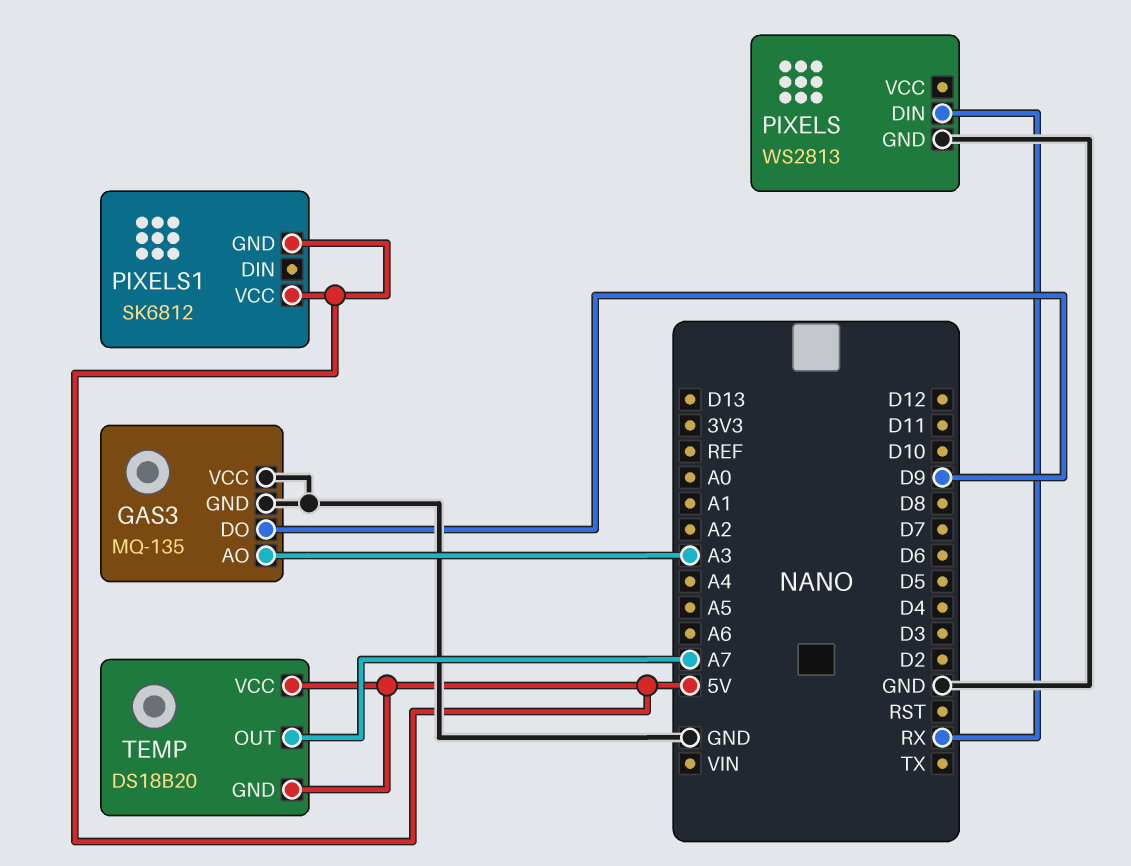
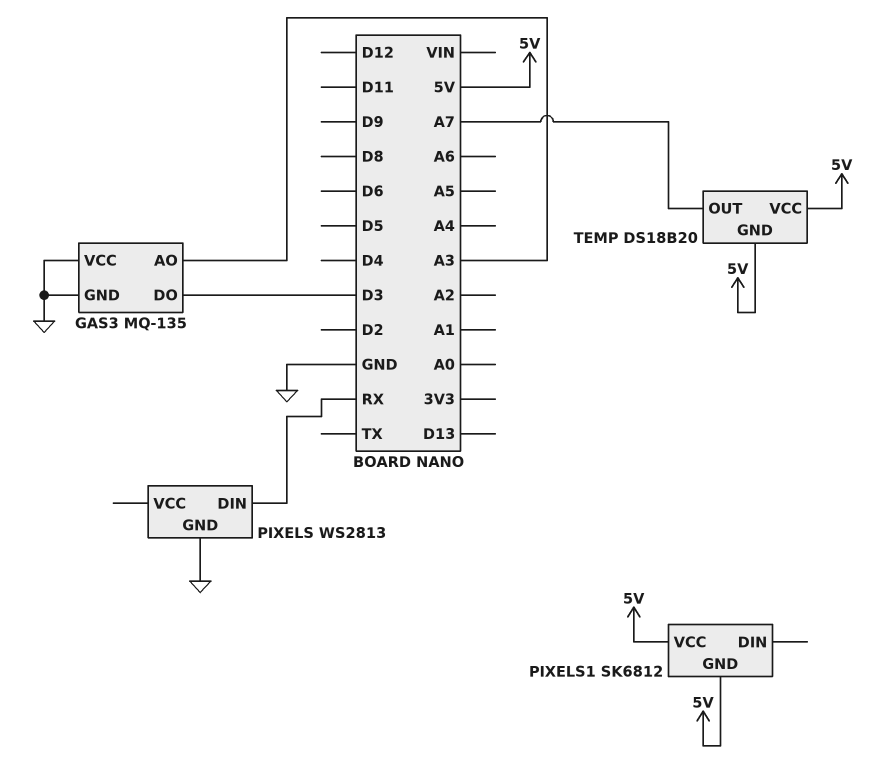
GAS3 pin DO: D9 -> D3

